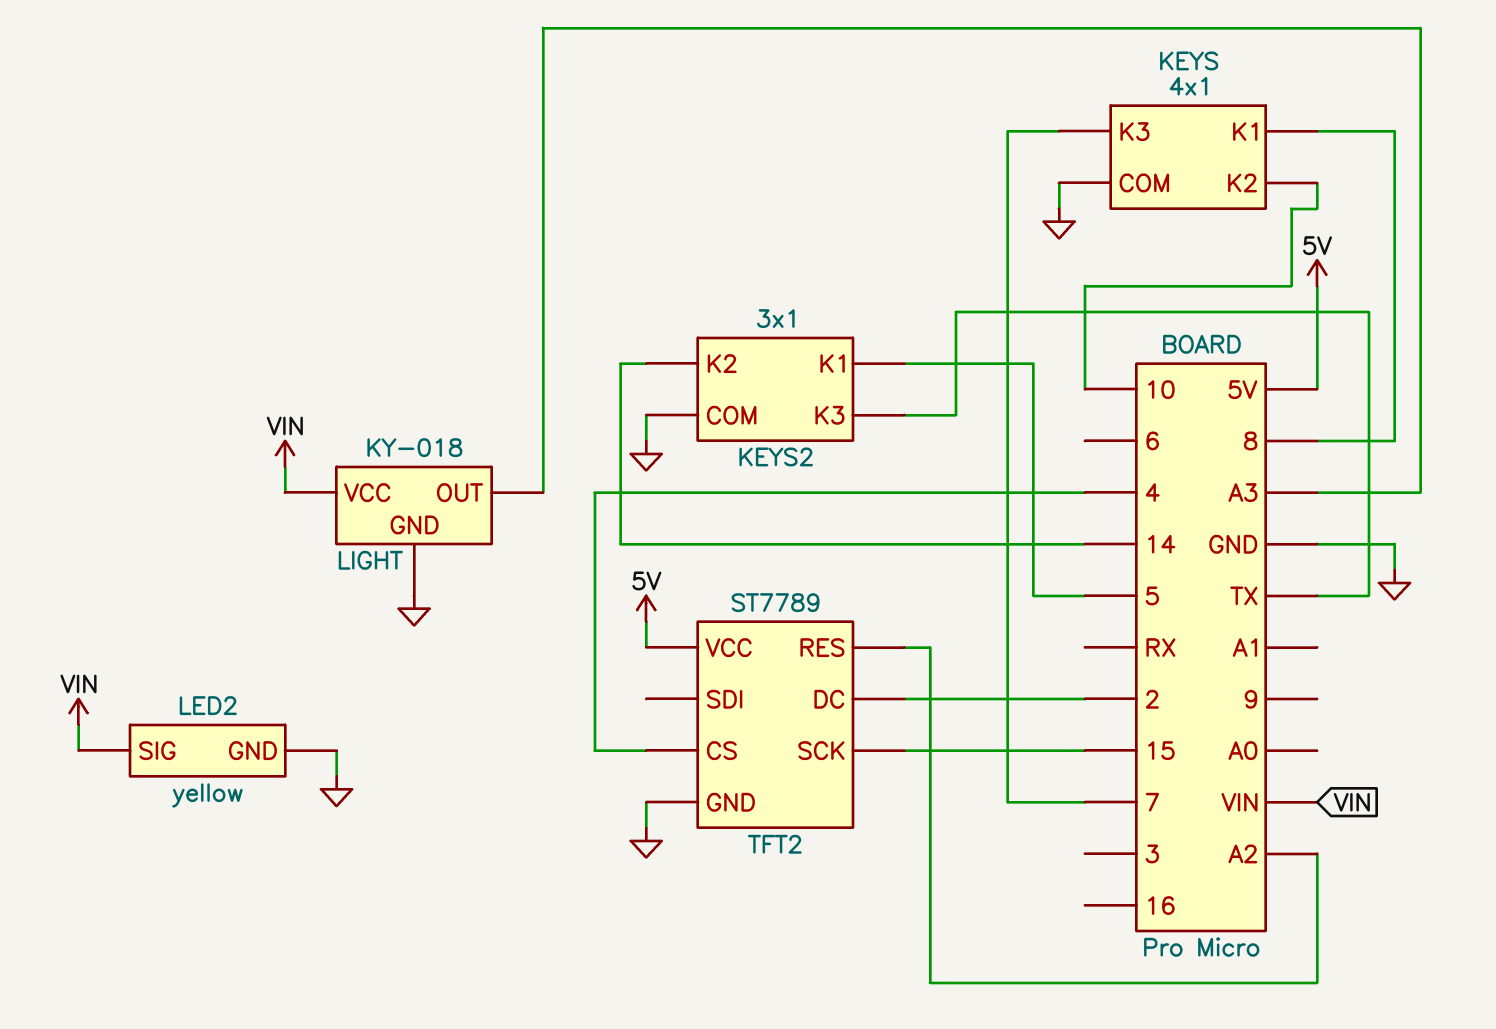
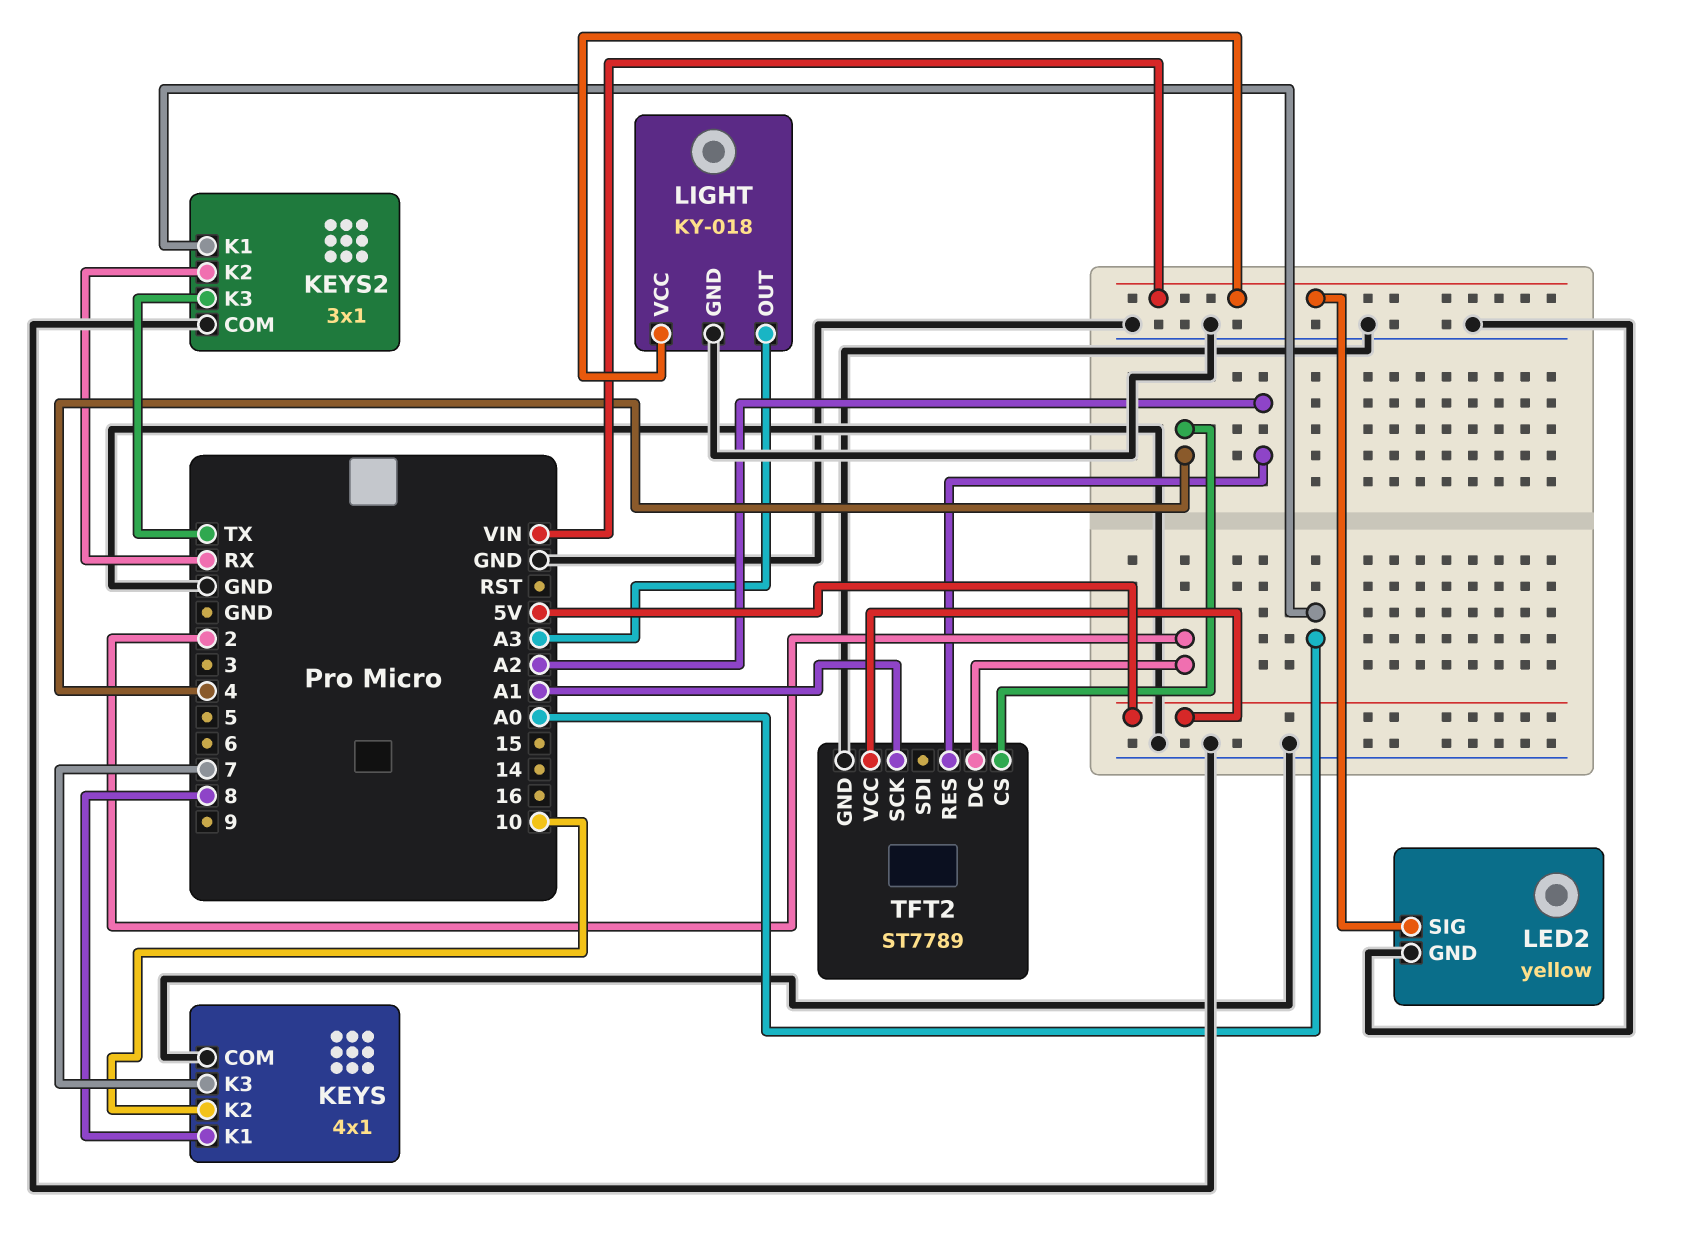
KEYS2 pin K1: 5 -> A0
KEYS2 pin K2: 14 -> RX
TFT2 pin SCK: 15 -> A1

